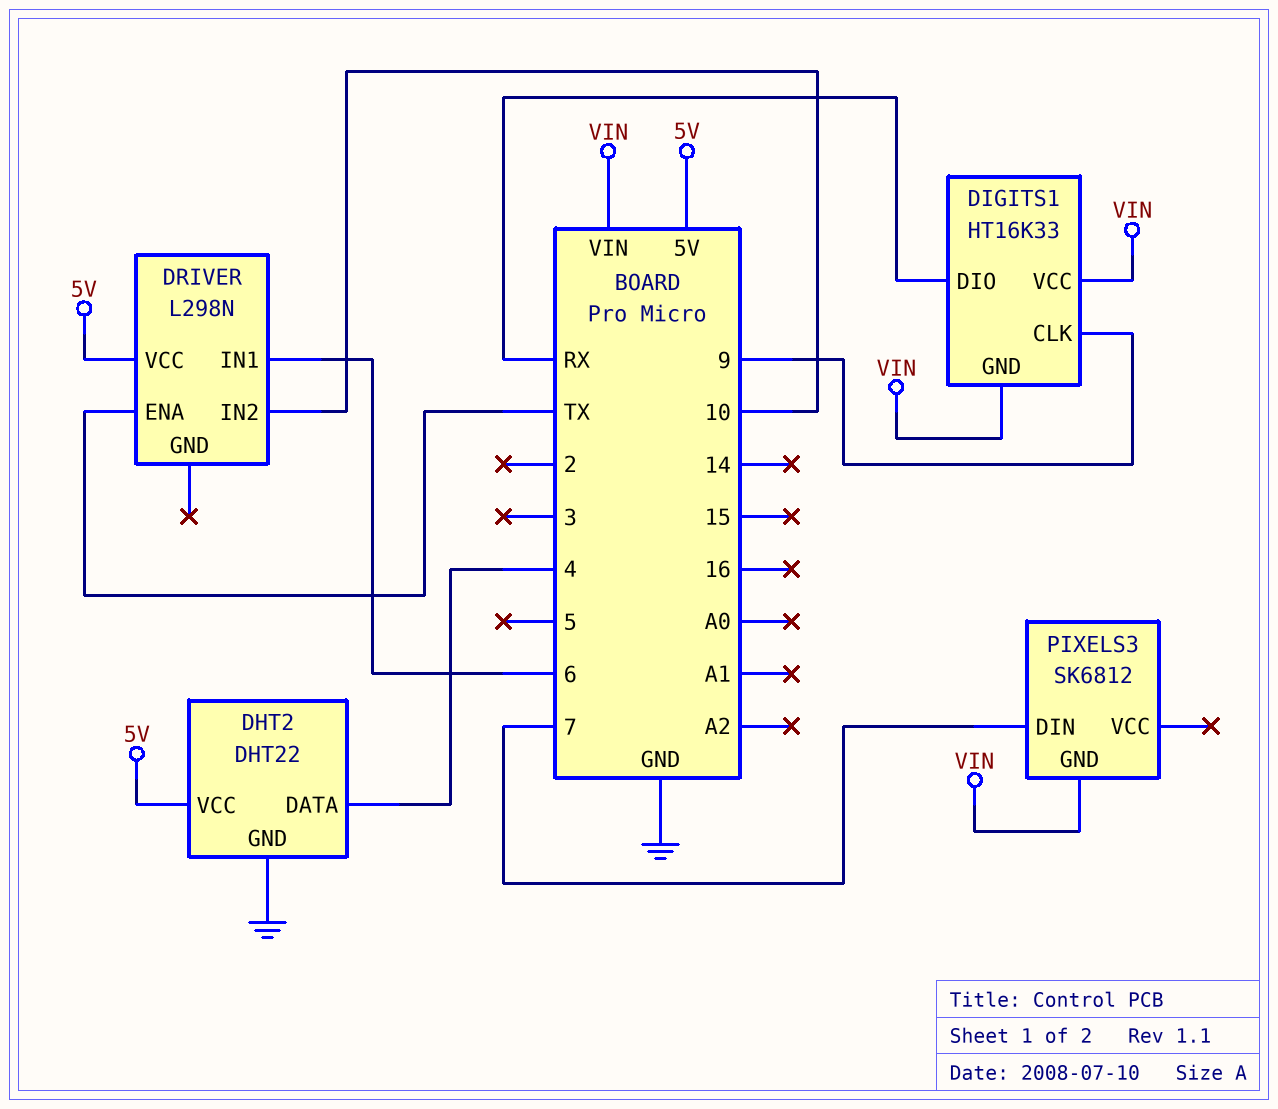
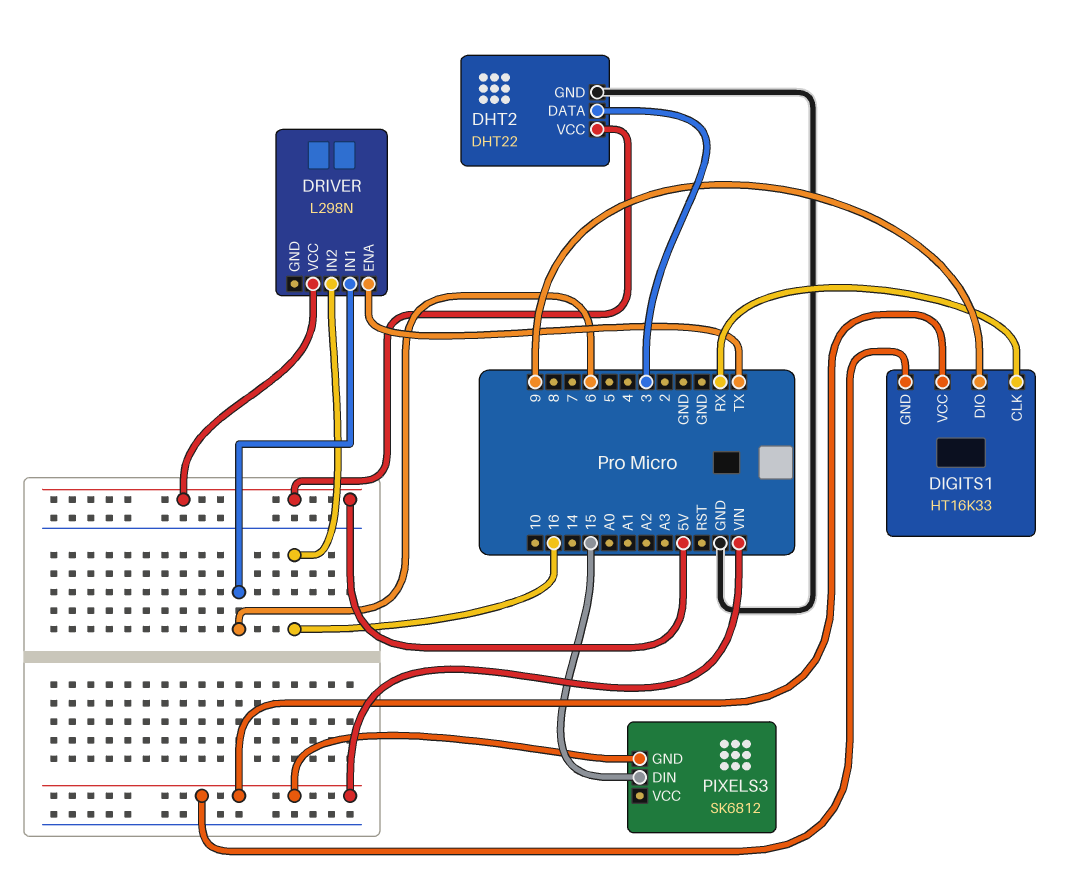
DHT2 pin DATA: 4 -> 3
DIGITS1 pin CLK: 9 -> RX
DIGITS1 pin DIO: RX -> 9
DRIVER pin IN2: 10 -> 16
PIXELS3 pin DIN: 7 -> 15

